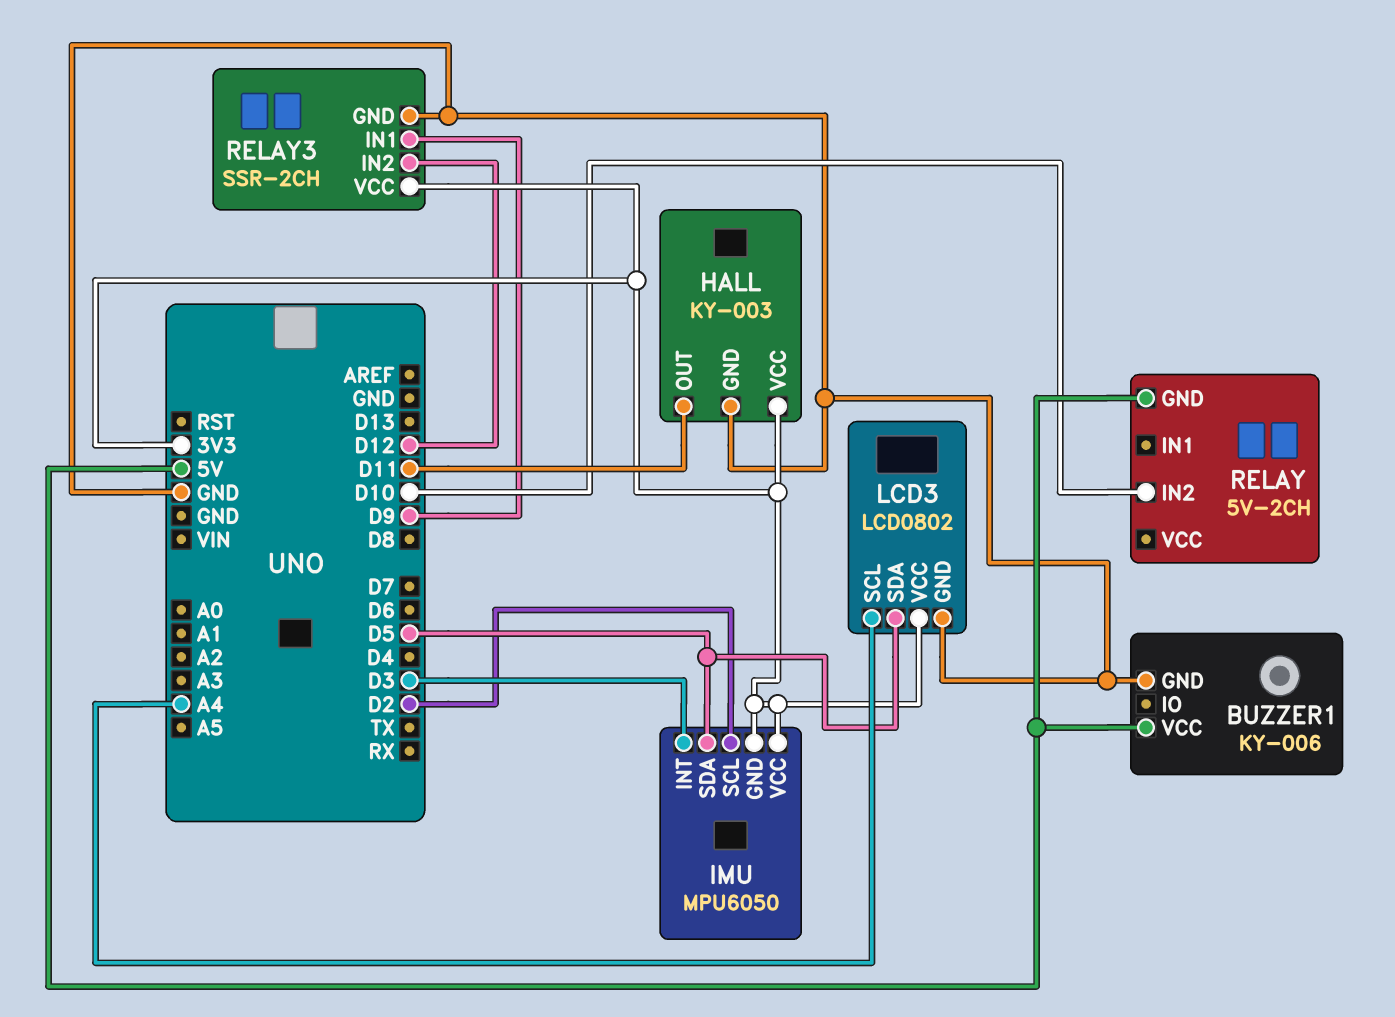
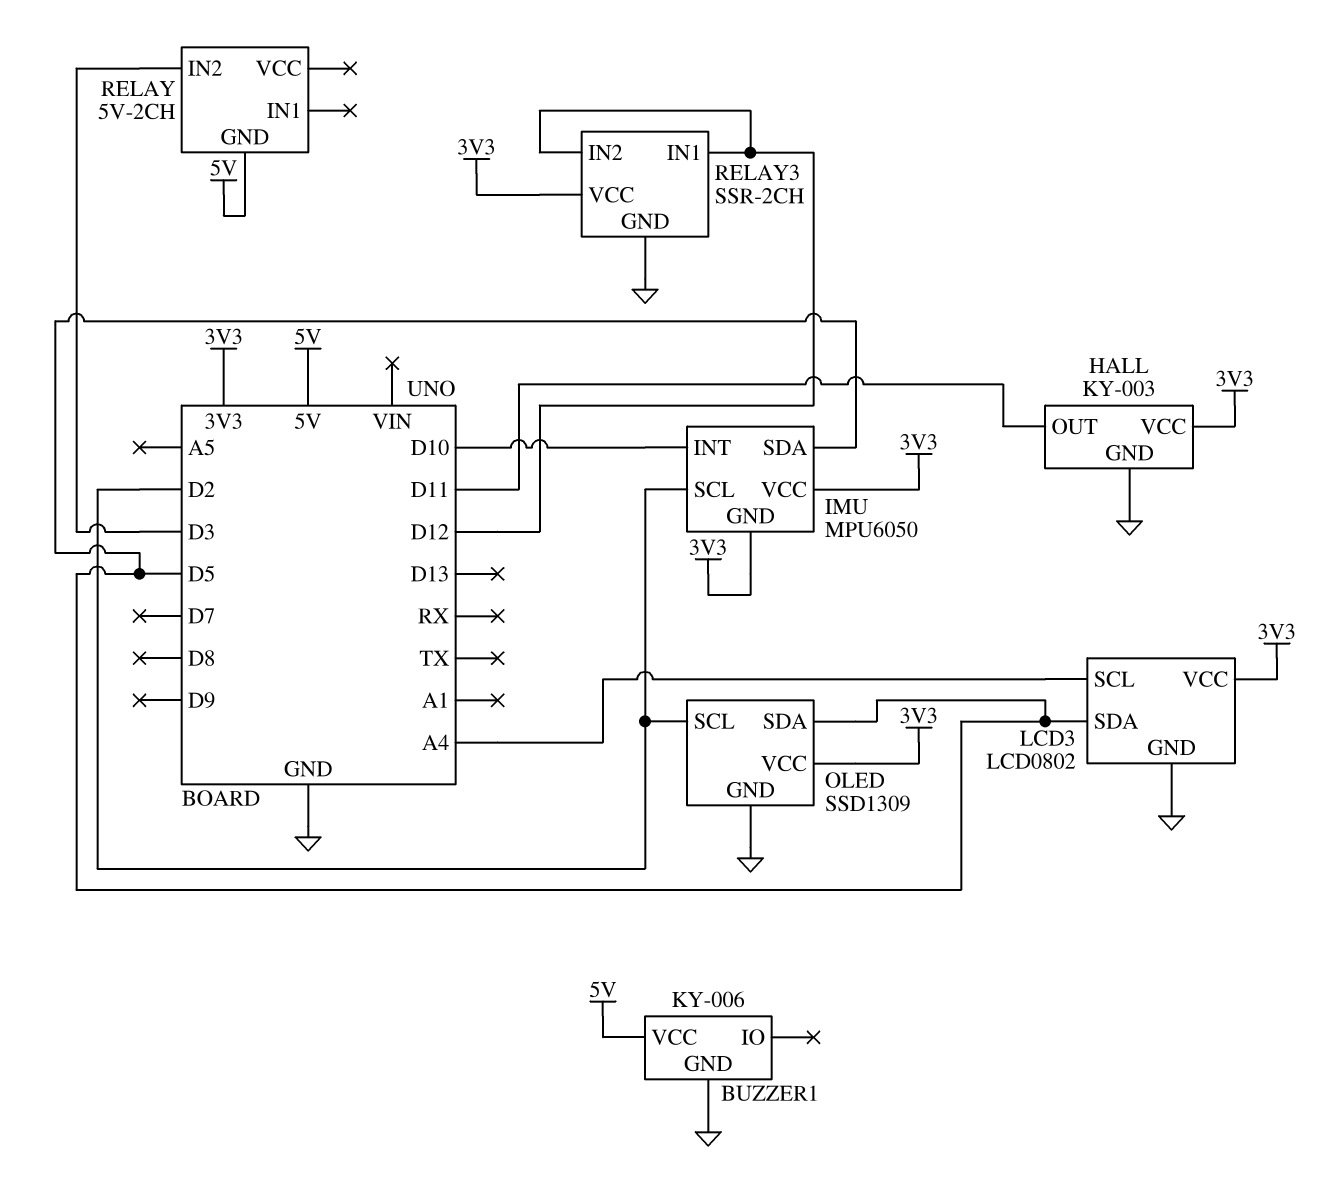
IMU pin INT: D3 -> D10
OLED: none -> SSD1309
OLED pin GND: none -> GND
OLED pin SCL: none -> D2
OLED pin SDA: none -> D5
OLED pin VCC: none -> 3V3
RELAY pin IN2: D10 -> D3
RELAY3 pin IN1: D9 -> D12

